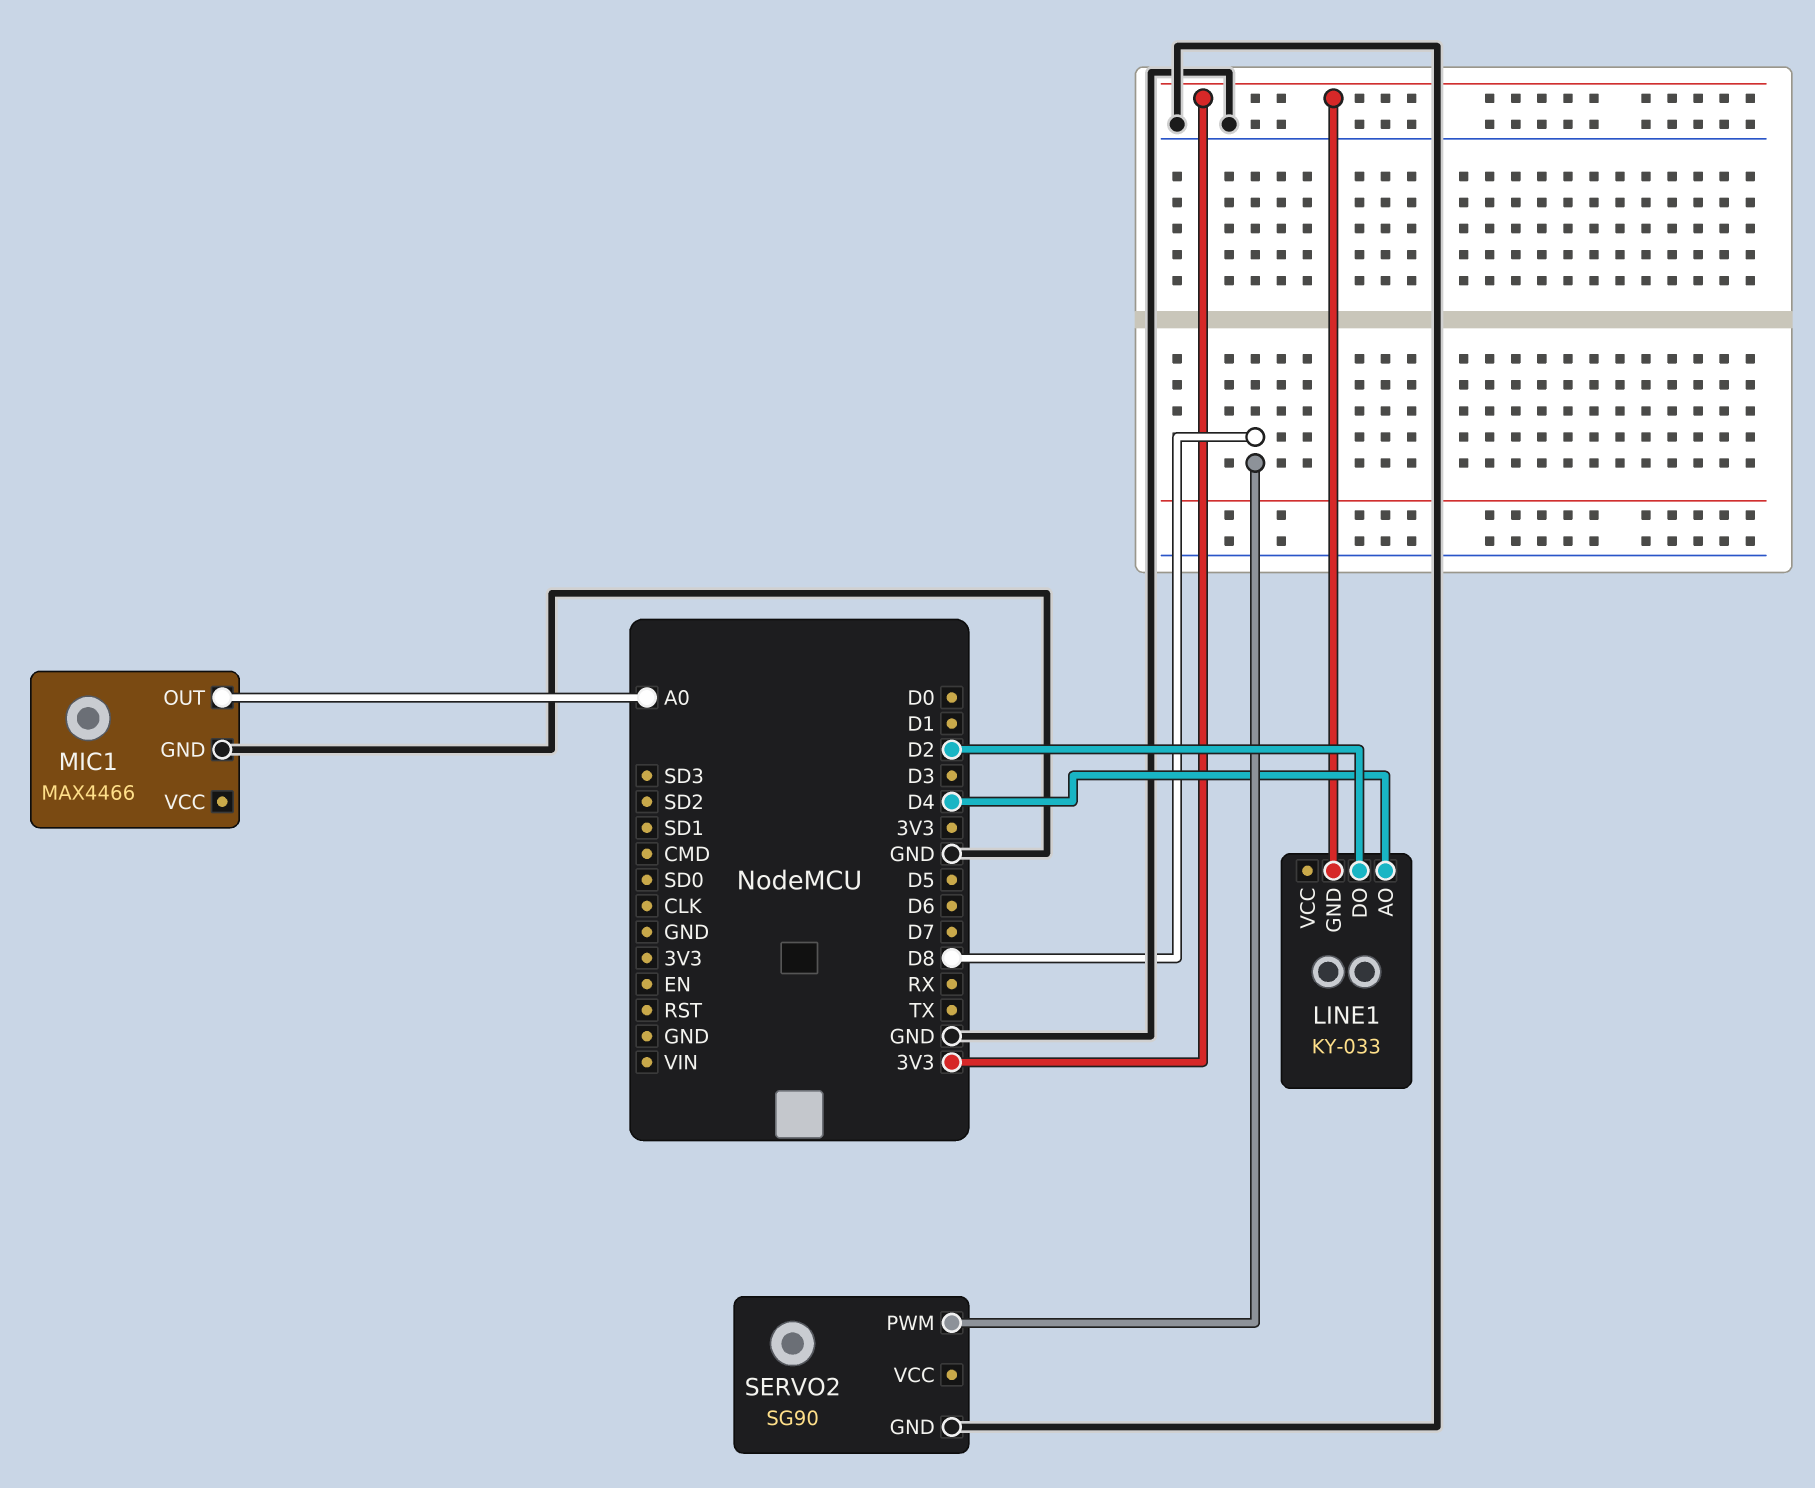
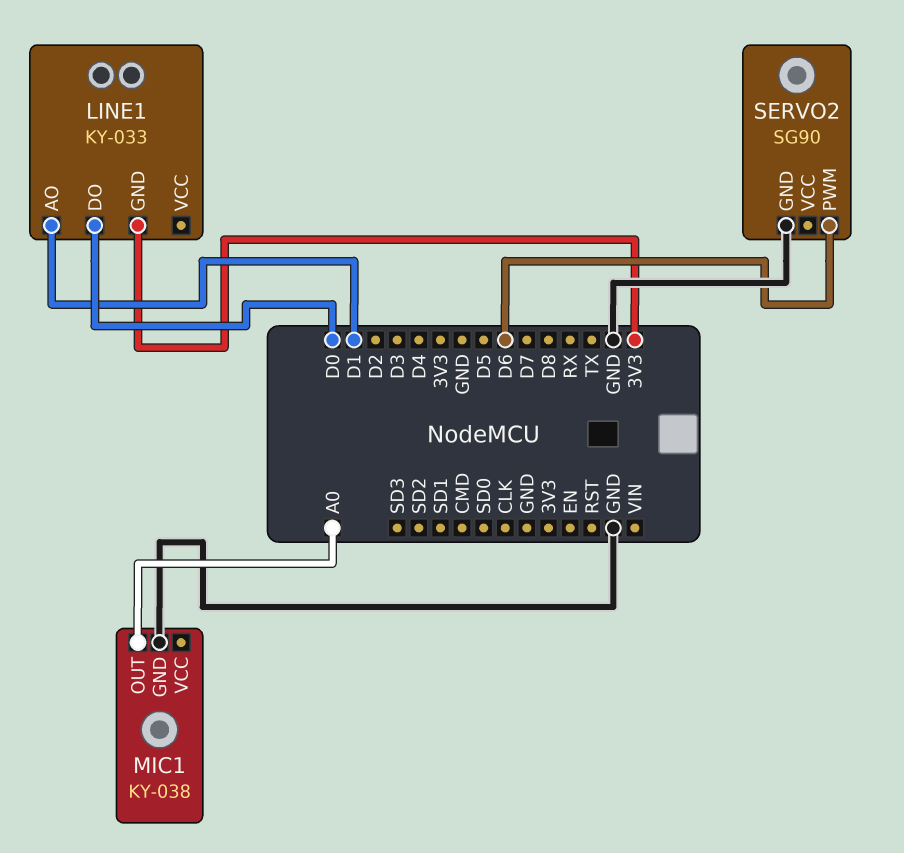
LINE1 pin AO: D4 -> D1
LINE1 pin DO: D2 -> D0
MIC1: MAX4466 -> KY-038
SERVO2 pin PWM: D8 -> D6

